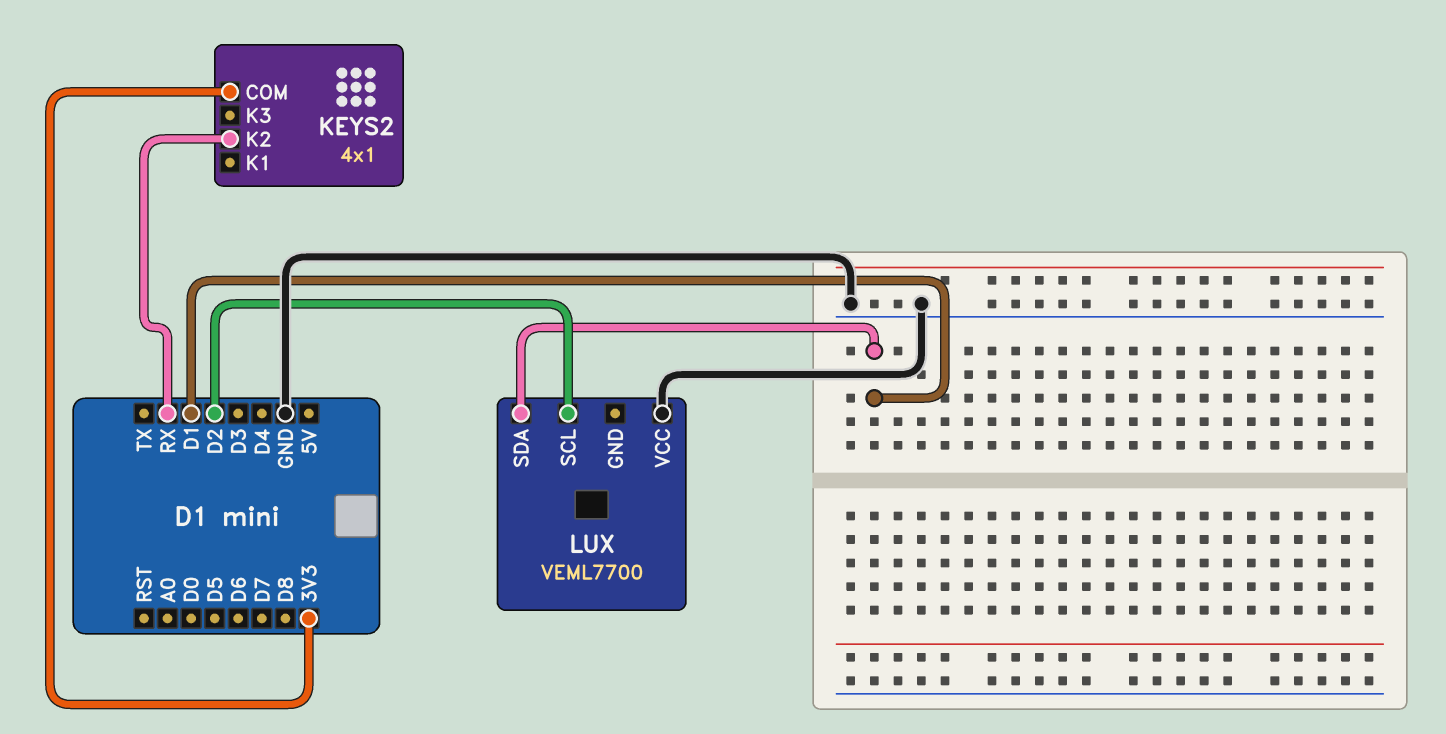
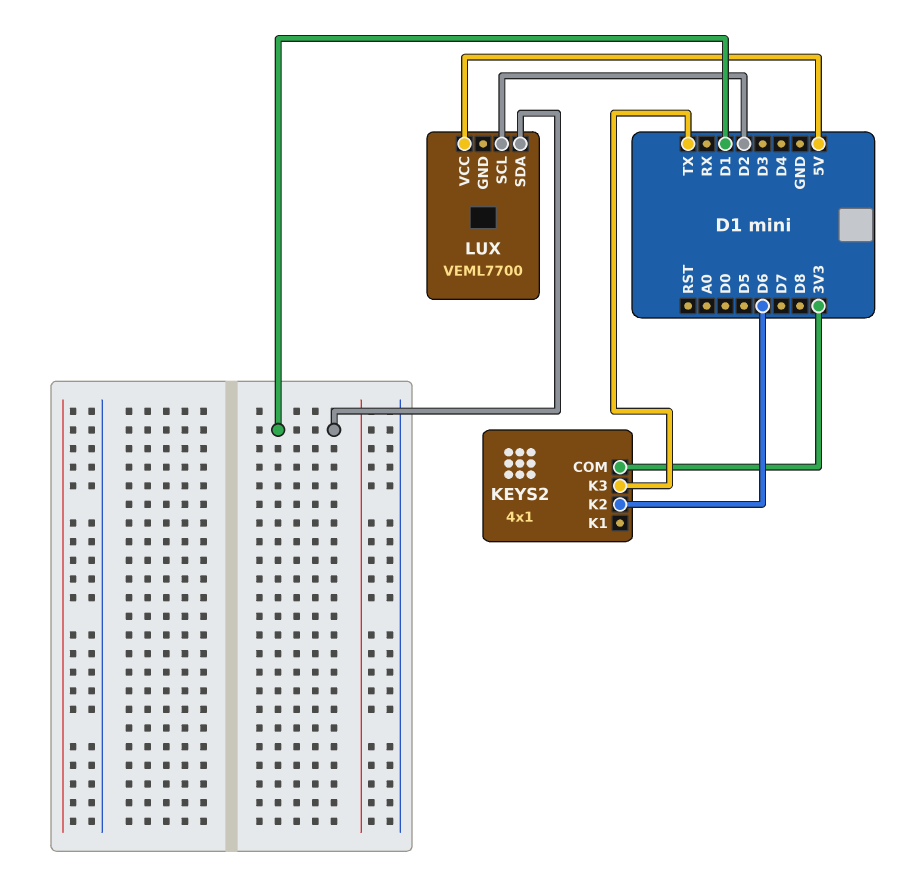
KEYS2 pin K2: RX -> D6
KEYS2 pin K3: none -> TX
LUX pin VCC: GND -> 5V

